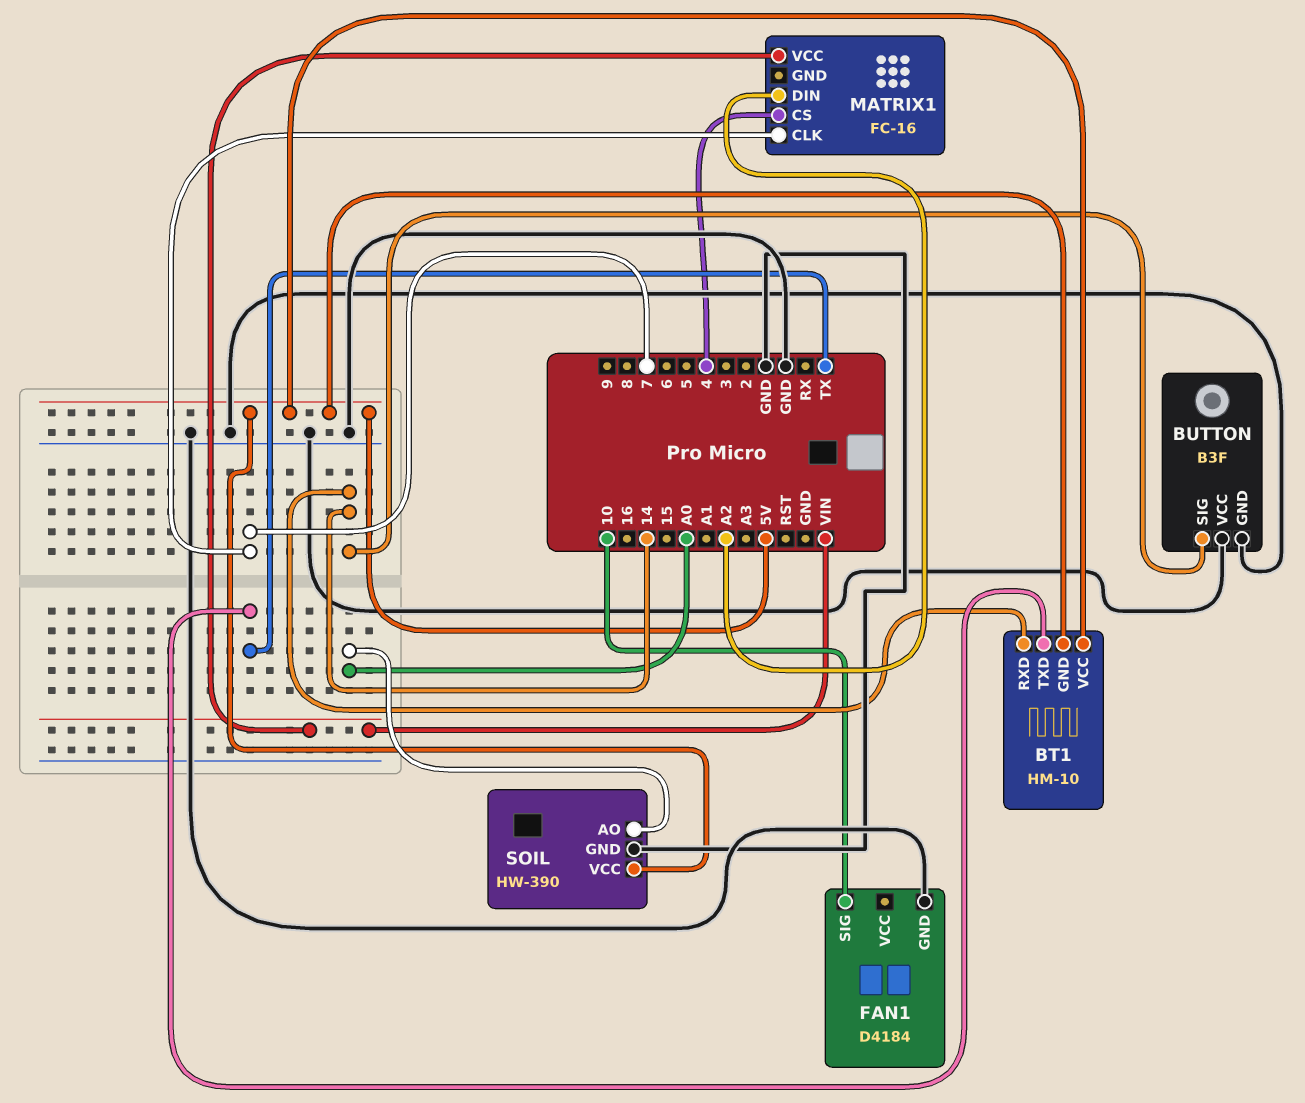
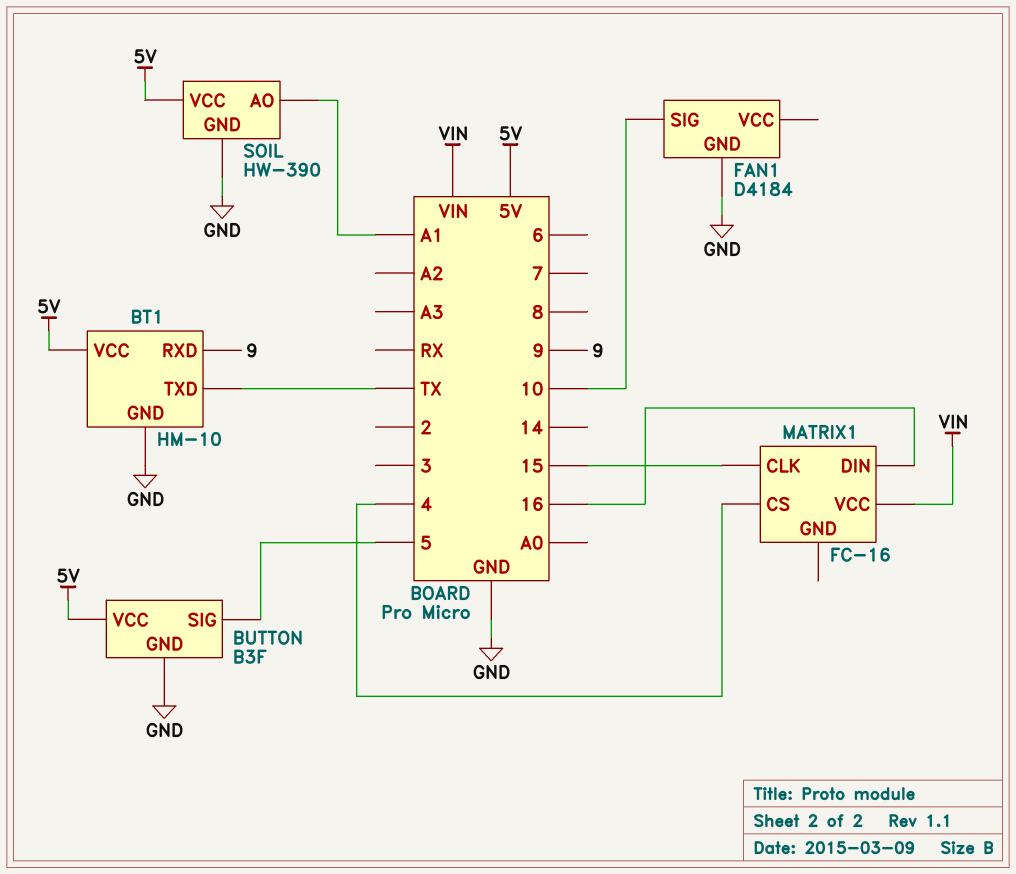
BT1 pin GND: 5V -> GND
BT1 pin RXD: 14 -> 9
BUTTON pin SIG: 14 -> 5
BUTTON pin VCC: GND -> 5V
MATRIX1 pin CLK: 7 -> 15
MATRIX1 pin DIN: A2 -> 16
SOIL pin AO: A0 -> A1

